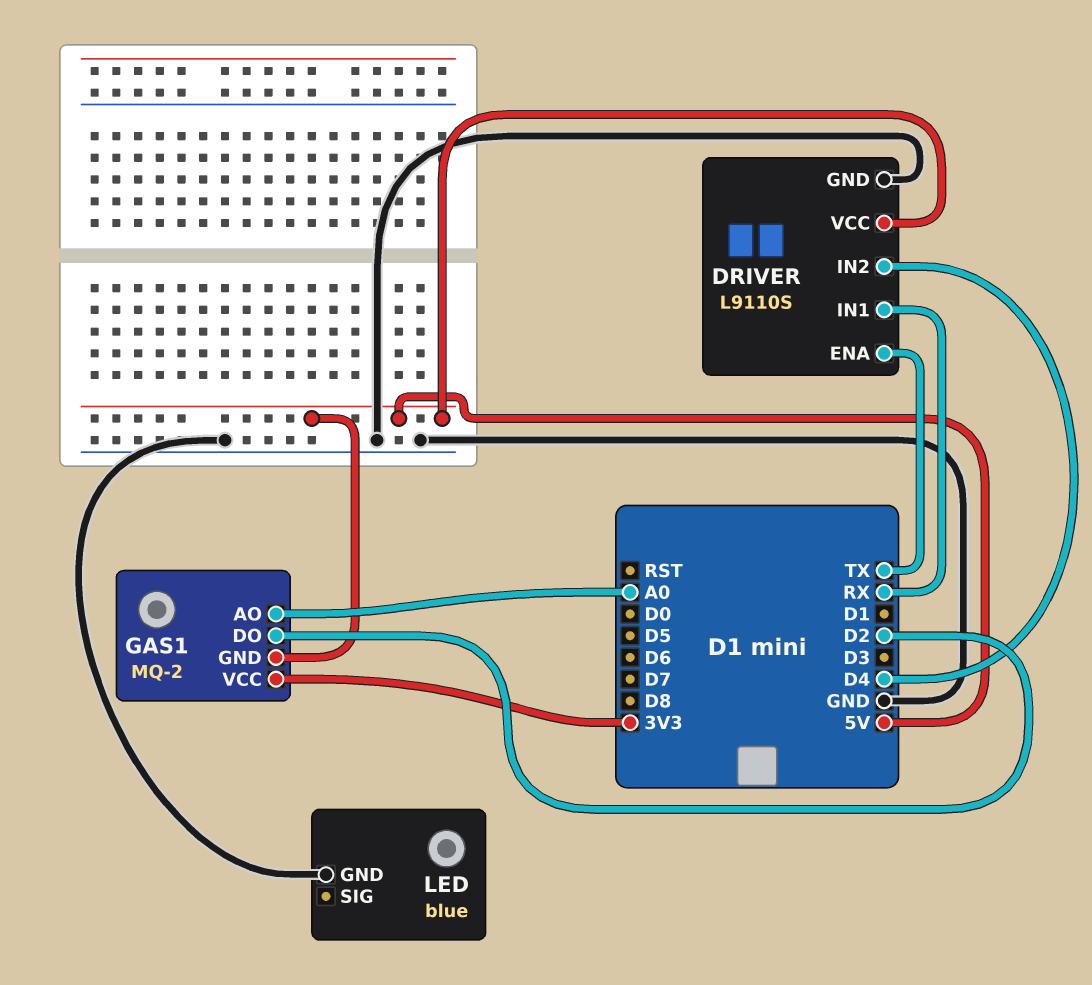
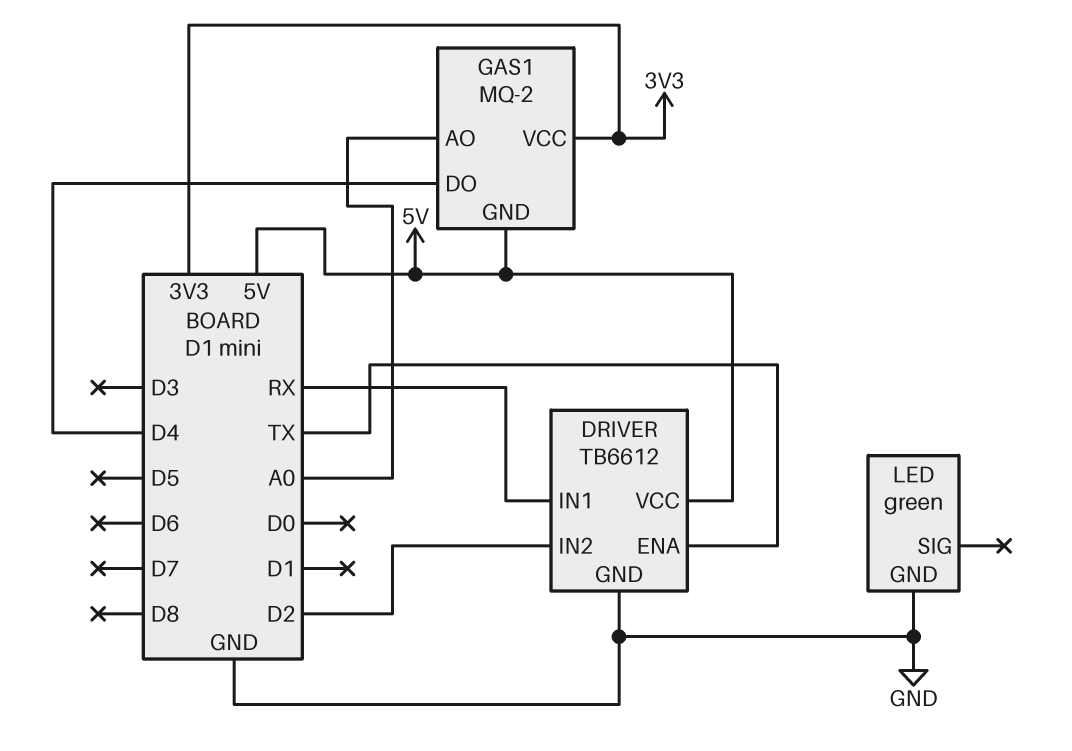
DRIVER: L9110S -> TB6612
DRIVER pin IN2: D4 -> D2
GAS1 pin DO: D2 -> D4
LED: blue -> green

